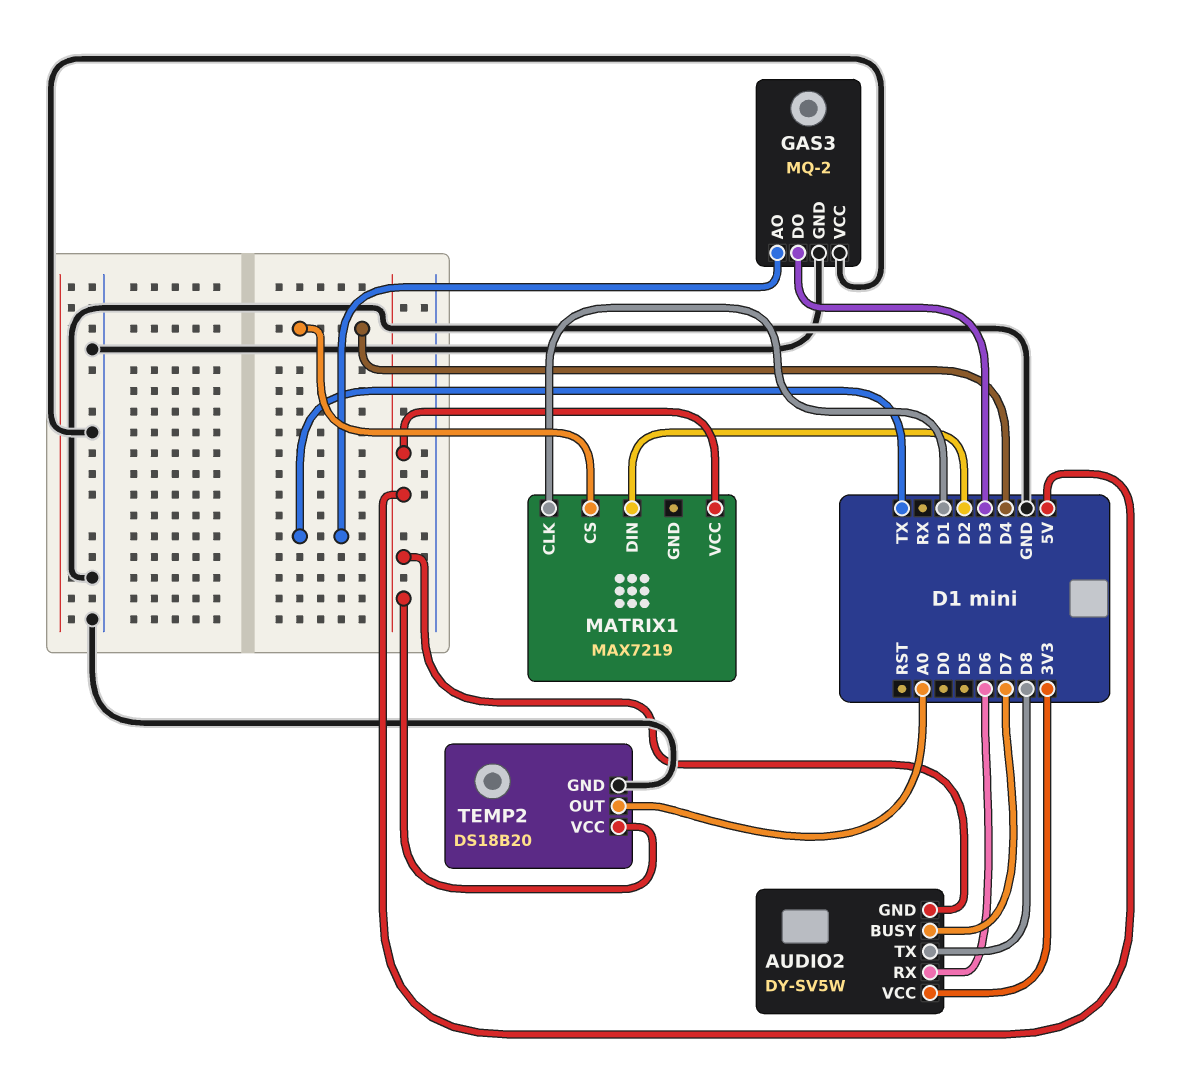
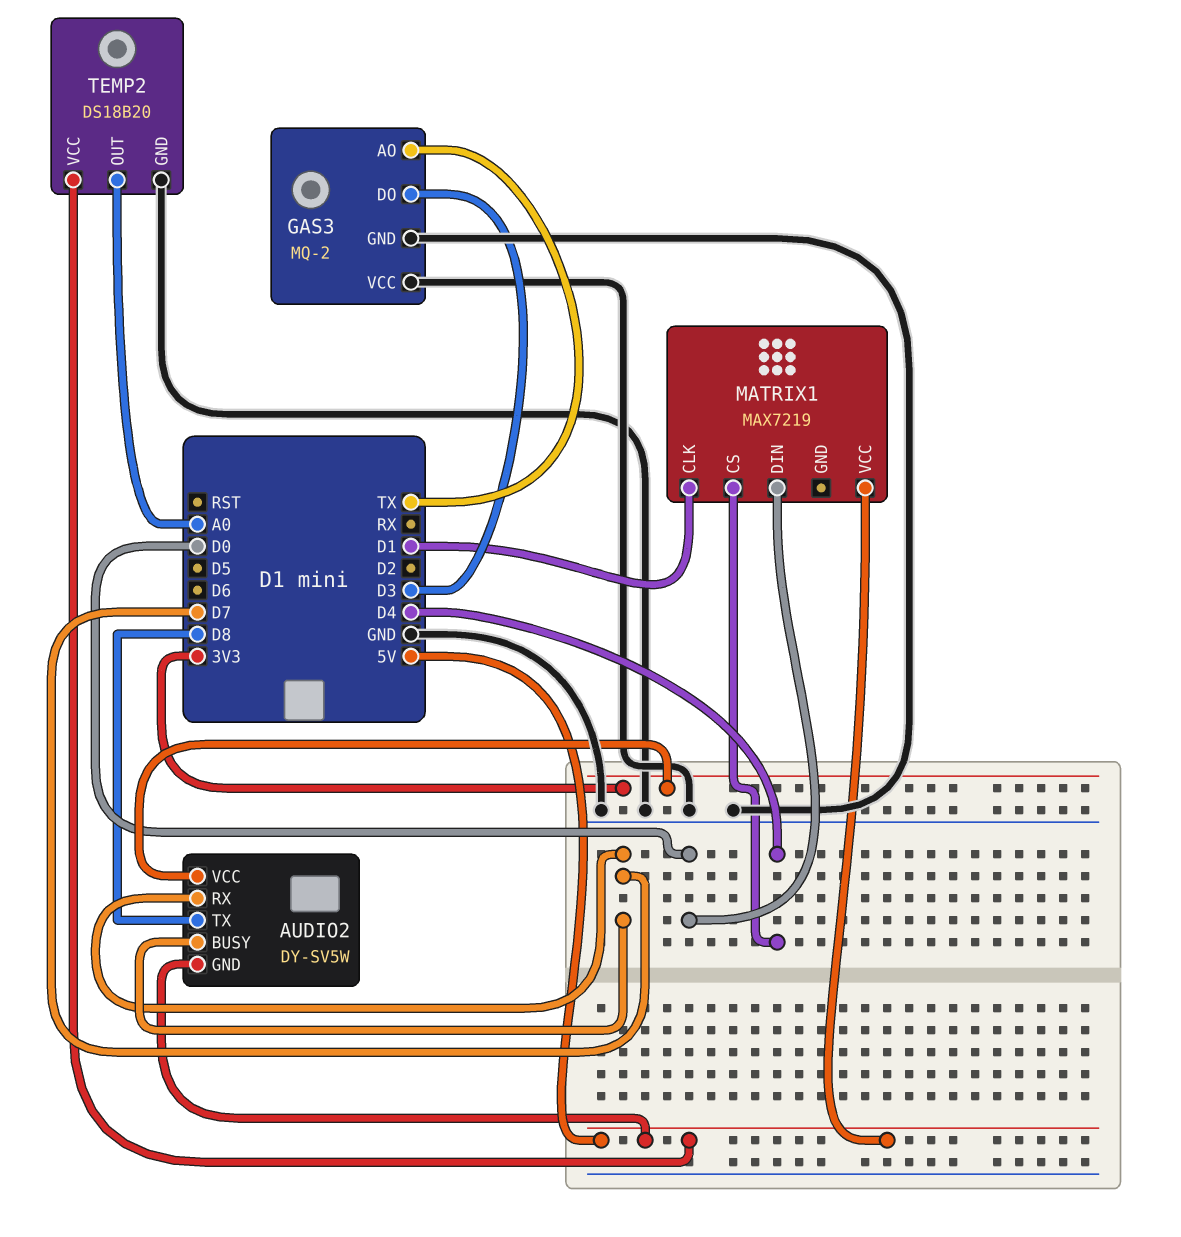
AUDIO2 pin RX: D6 -> D7
MATRIX1 pin DIN: D2 -> D0

